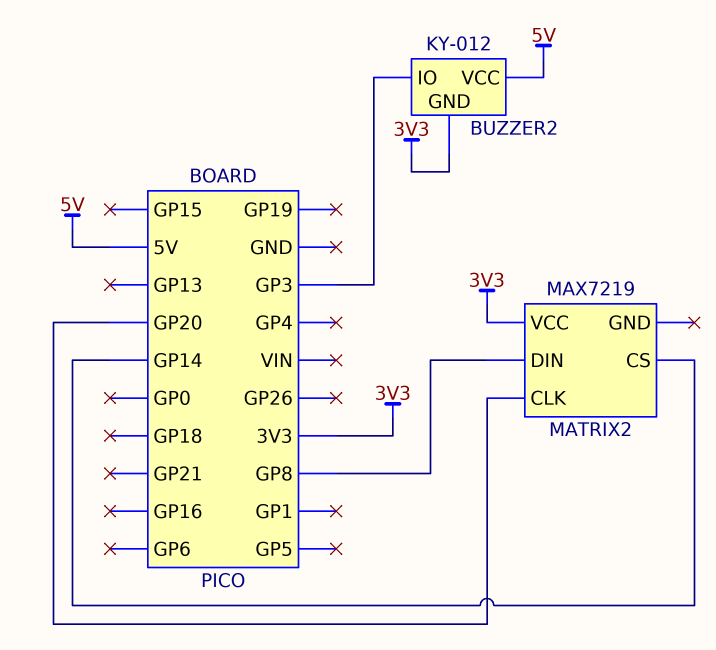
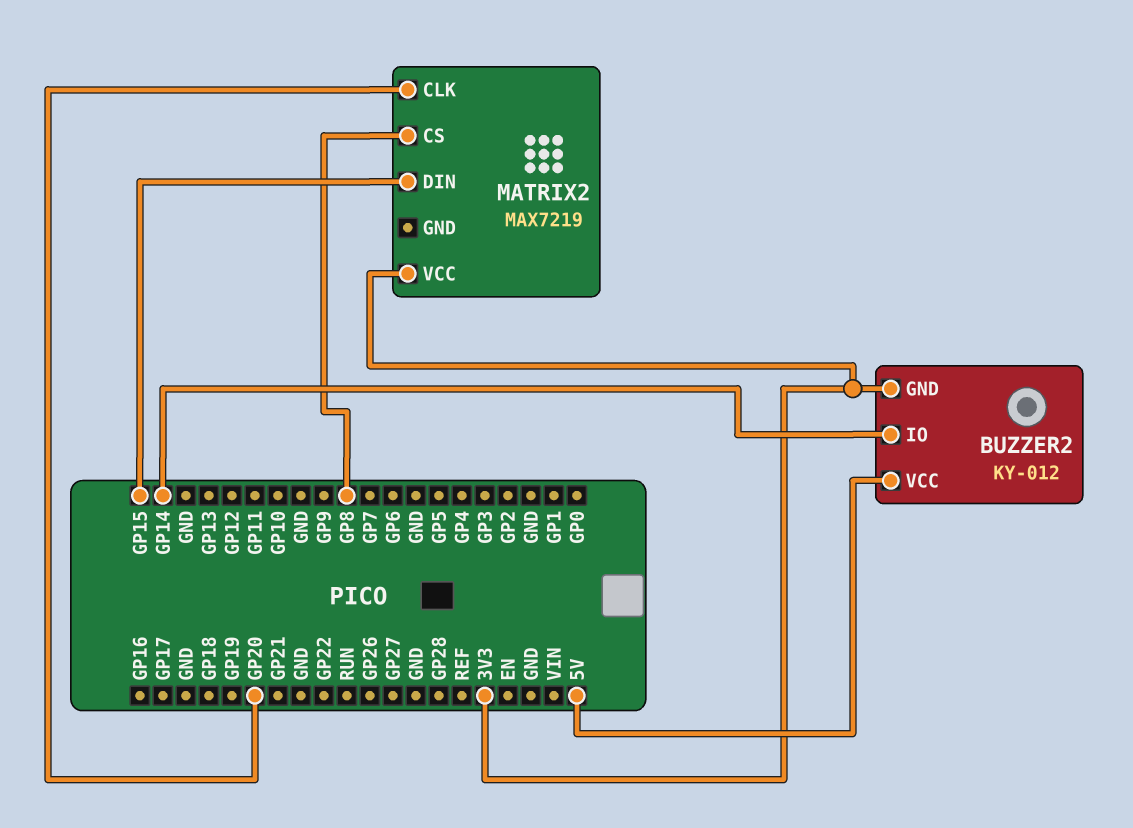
BUZZER2 pin IO: GP3 -> GP14
MATRIX2 pin CS: GP14 -> GP8
MATRIX2 pin DIN: GP8 -> GP15

